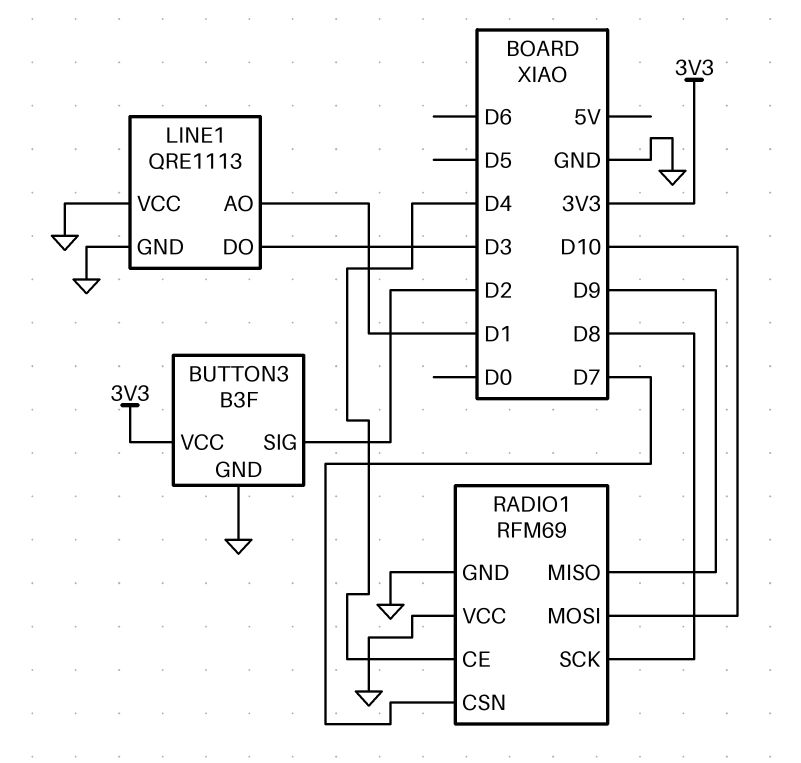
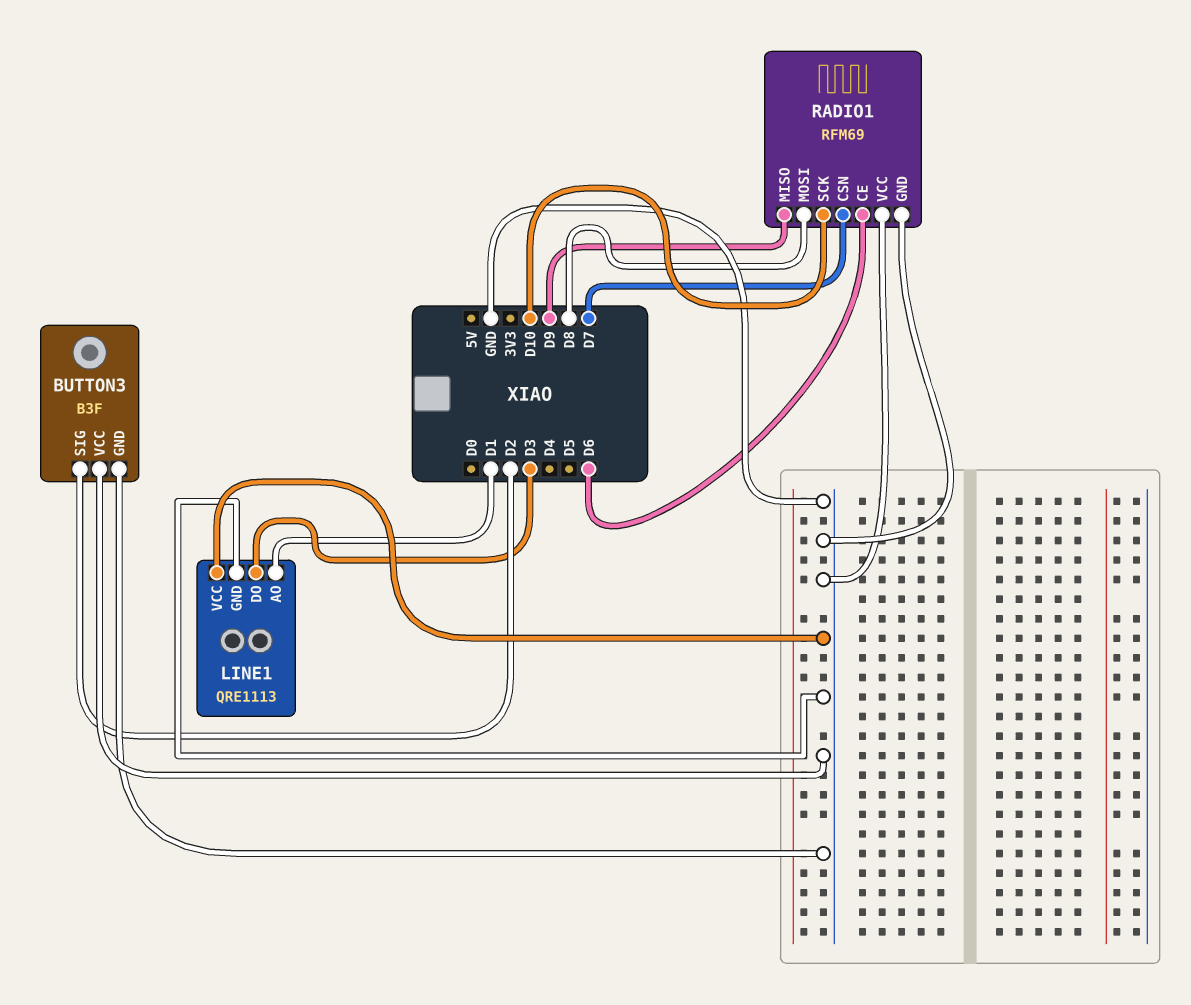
BUTTON3 pin VCC: 3V3 -> GND
RADIO1 pin CE: D4 -> D6
RADIO1 pin MOSI: D10 -> D8
RADIO1 pin SCK: D8 -> D10

